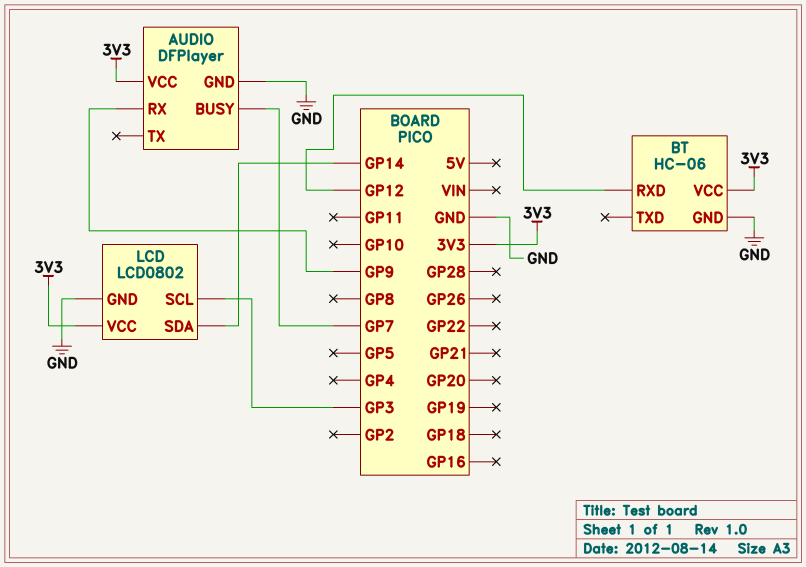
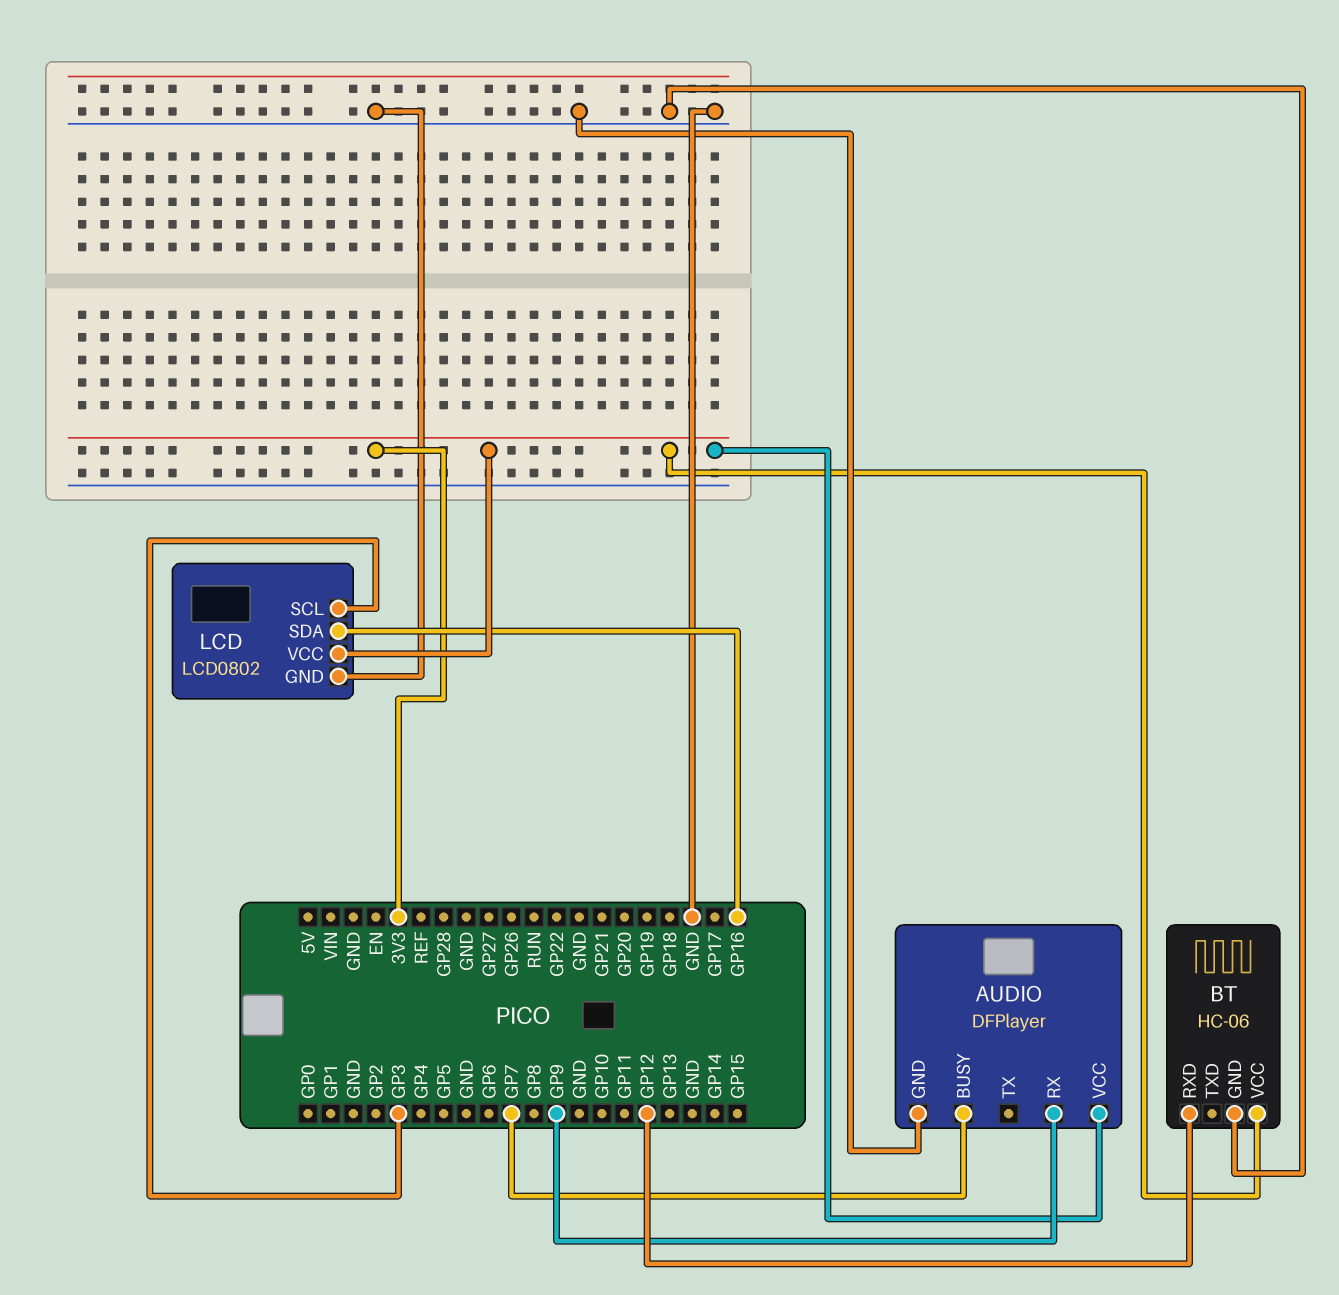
LCD pin SDA: GP14 -> GP16

